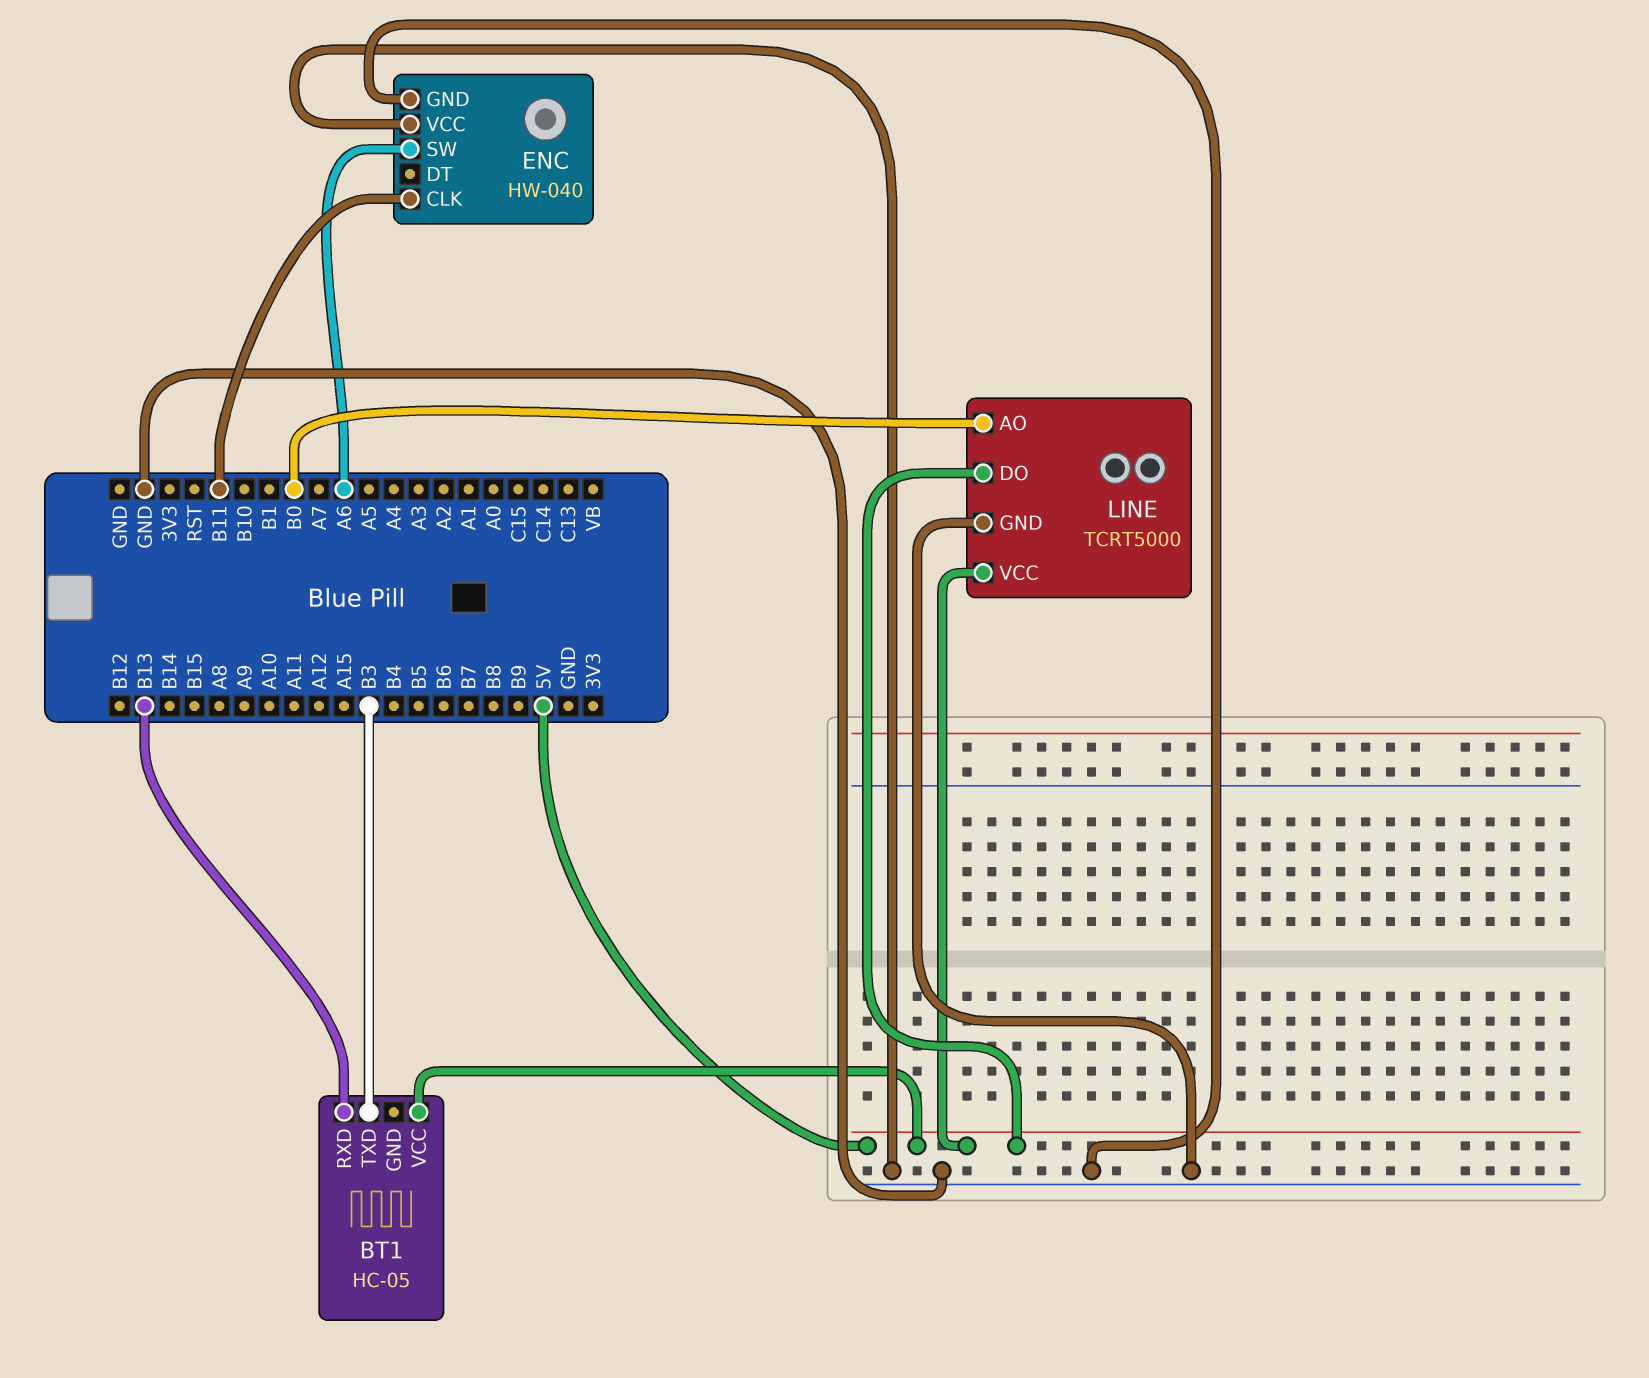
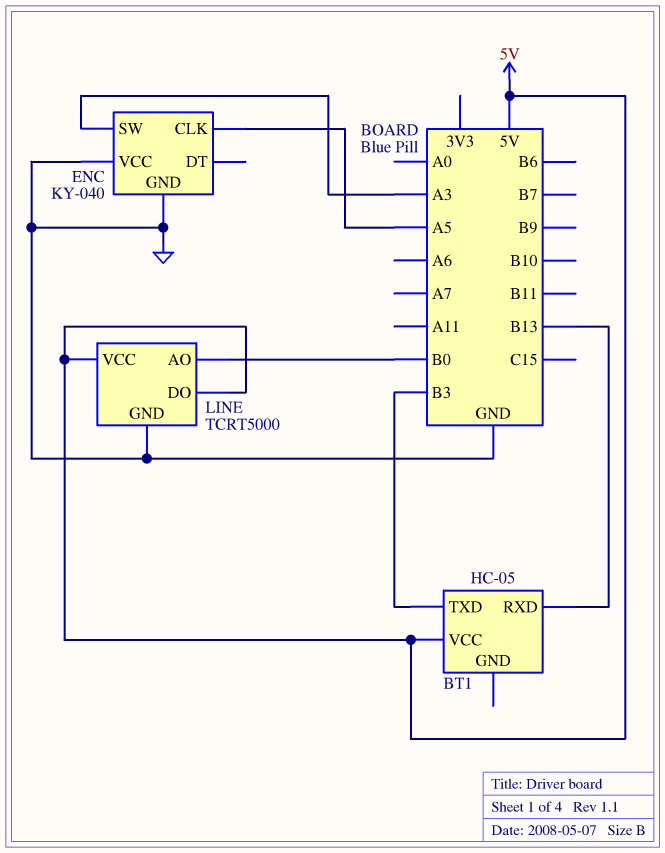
ENC: HW-040 -> KY-040
ENC pin CLK: B11 -> A5
ENC pin SW: A6 -> A3

